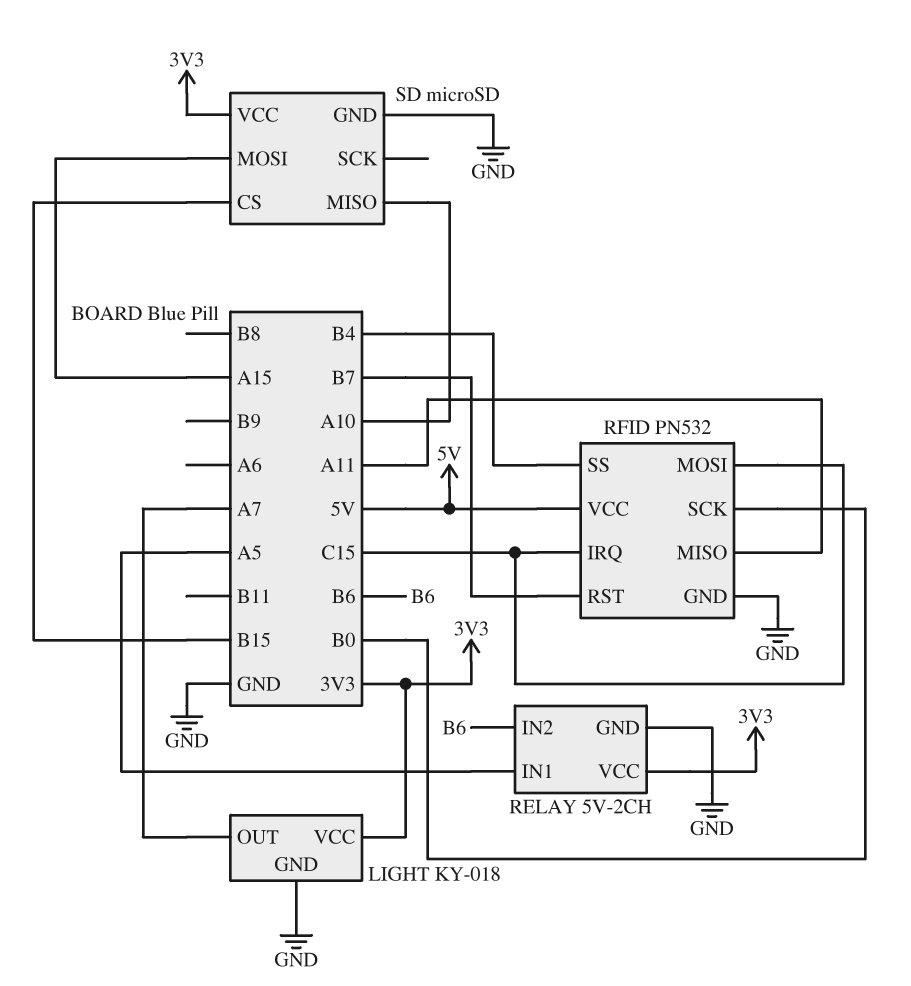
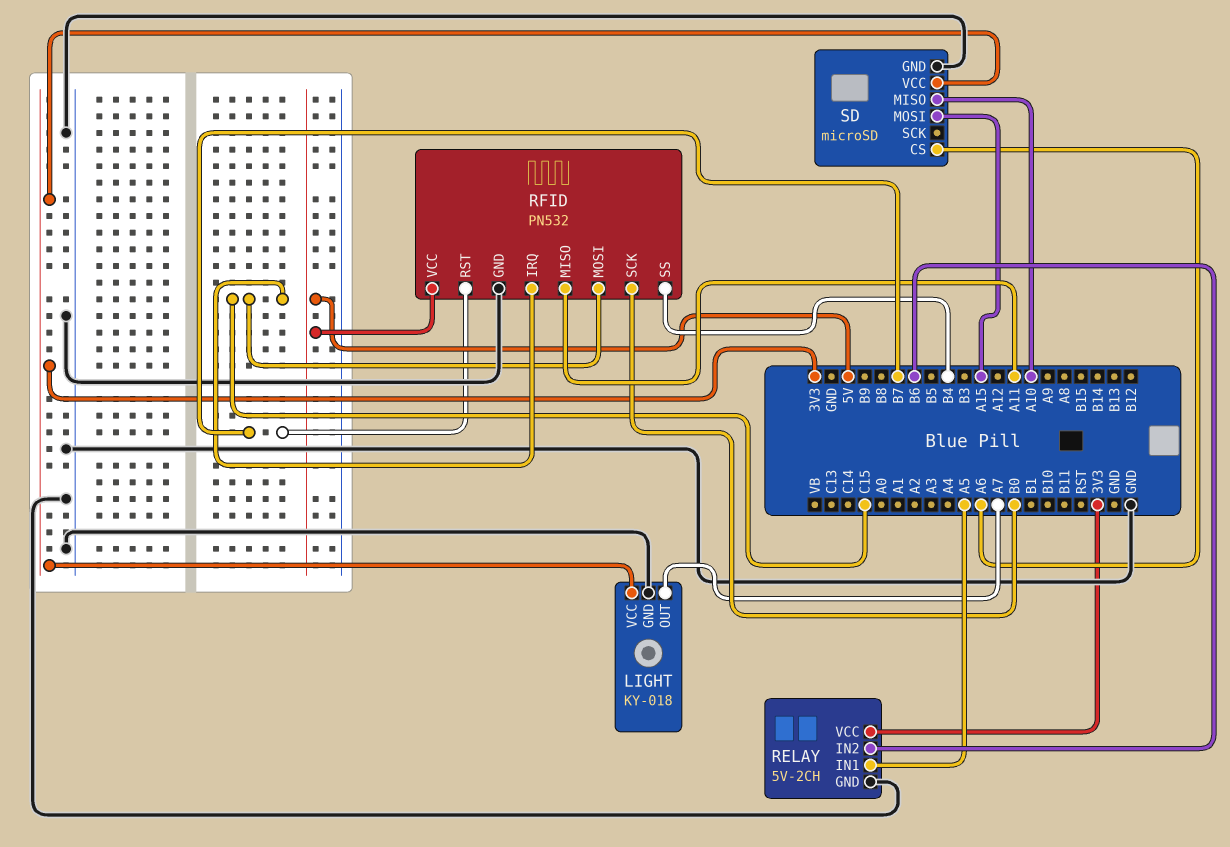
SD pin CS: B15 -> A6

